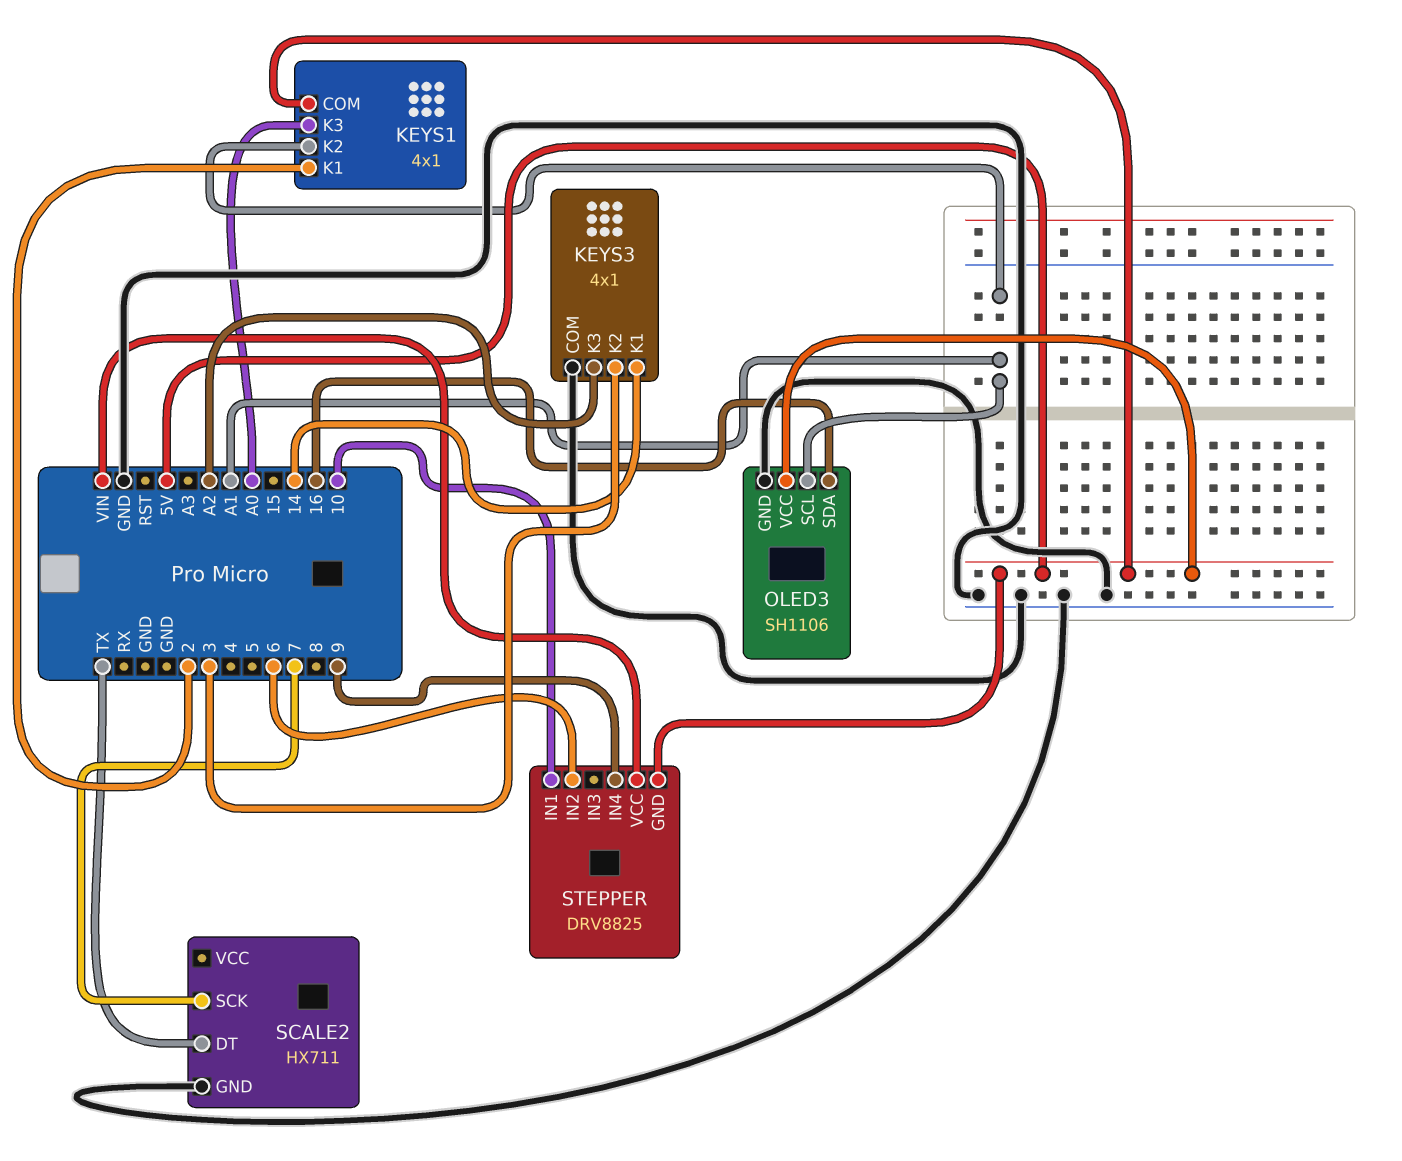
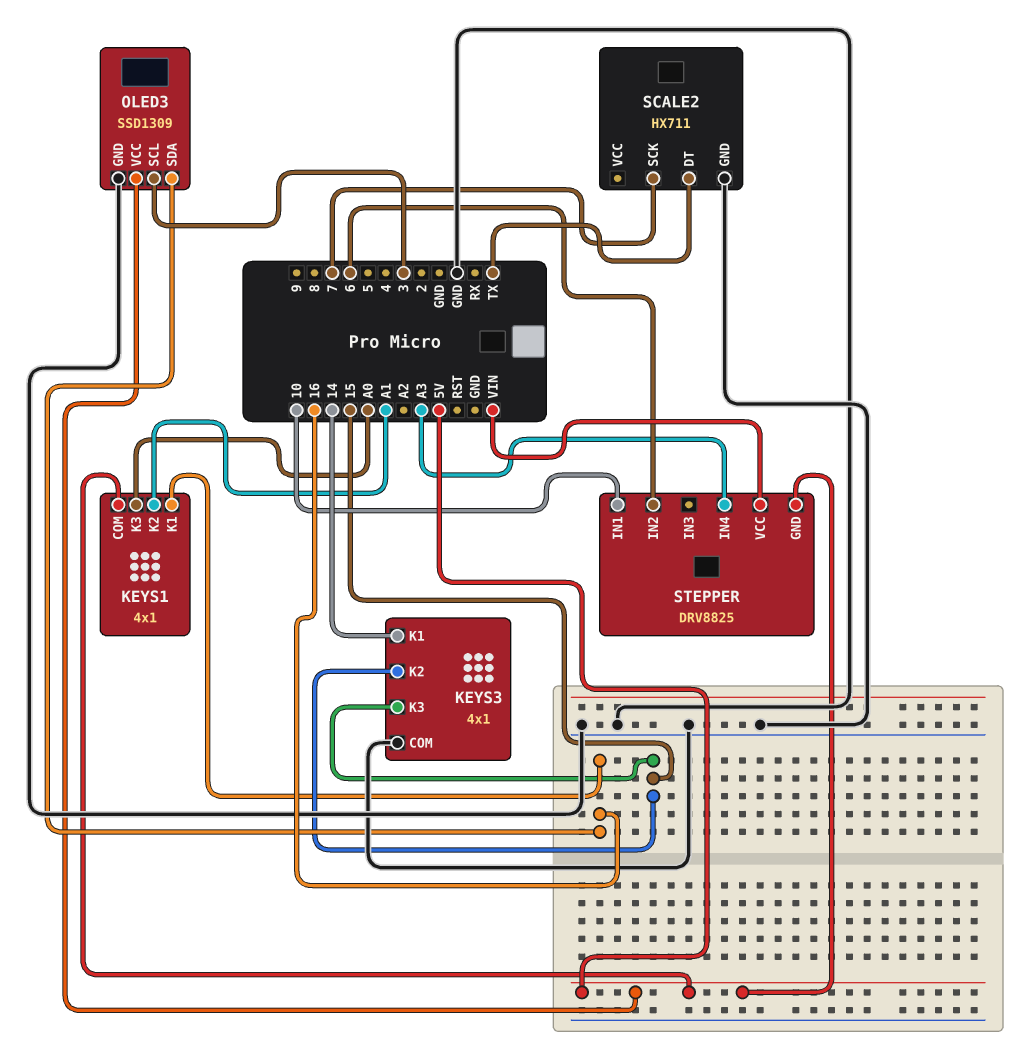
KEYS1 pin K1: 2 -> 16
KEYS3 pin K2: 3 -> 15
KEYS3 pin K3: A2 -> 15
OLED3: SH1106 -> SSD1309
OLED3 pin SCL: A1 -> 3
STEPPER pin IN4: 9 -> A3

